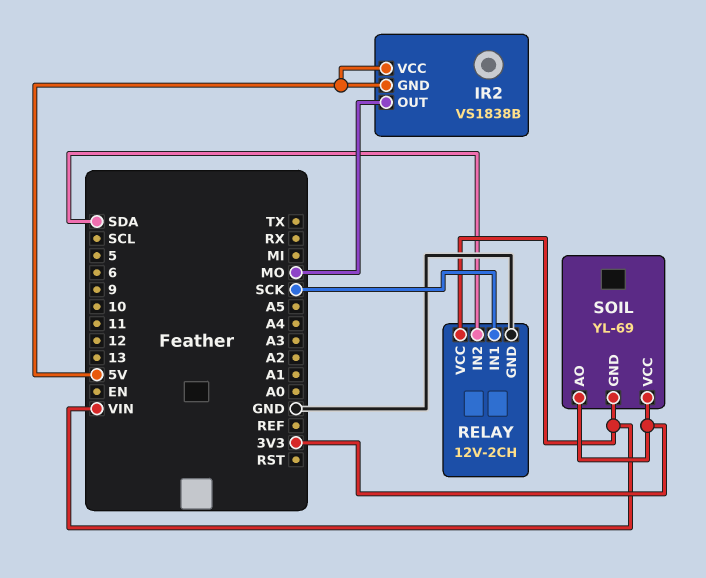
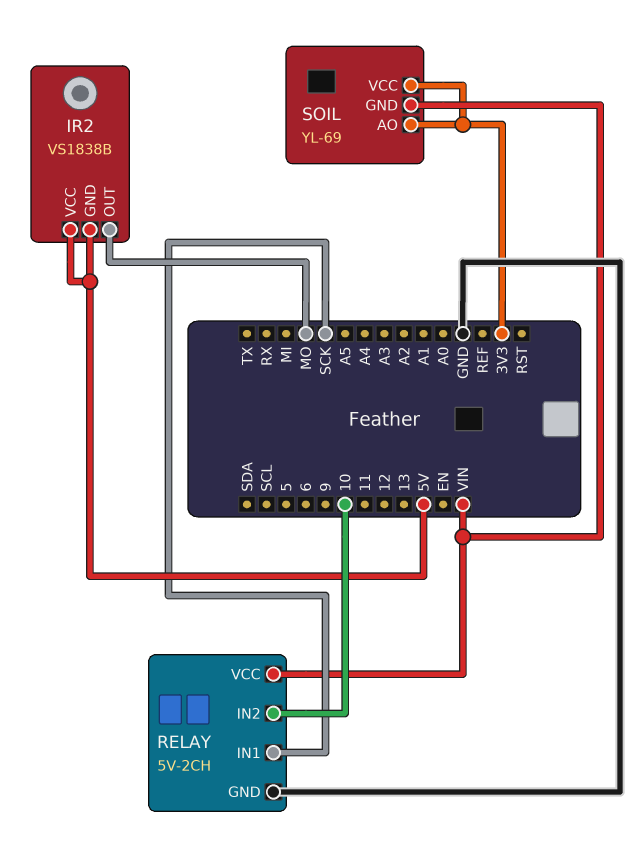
RELAY: 12V-2CH -> 5V-2CH
RELAY pin IN2: SDA -> 10

